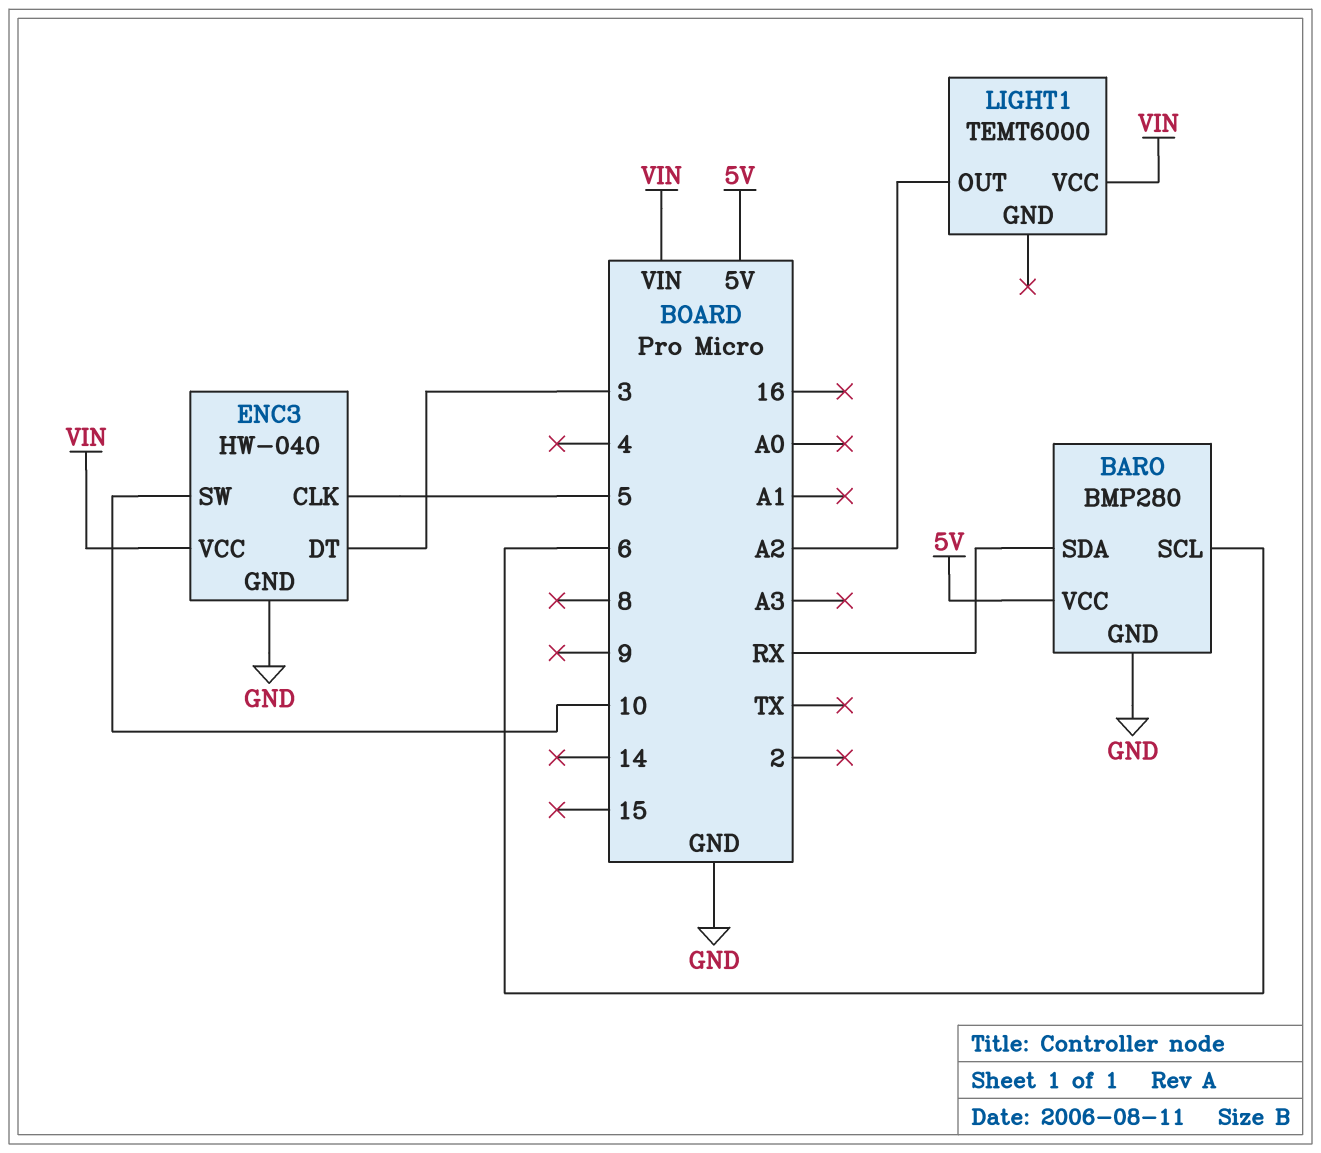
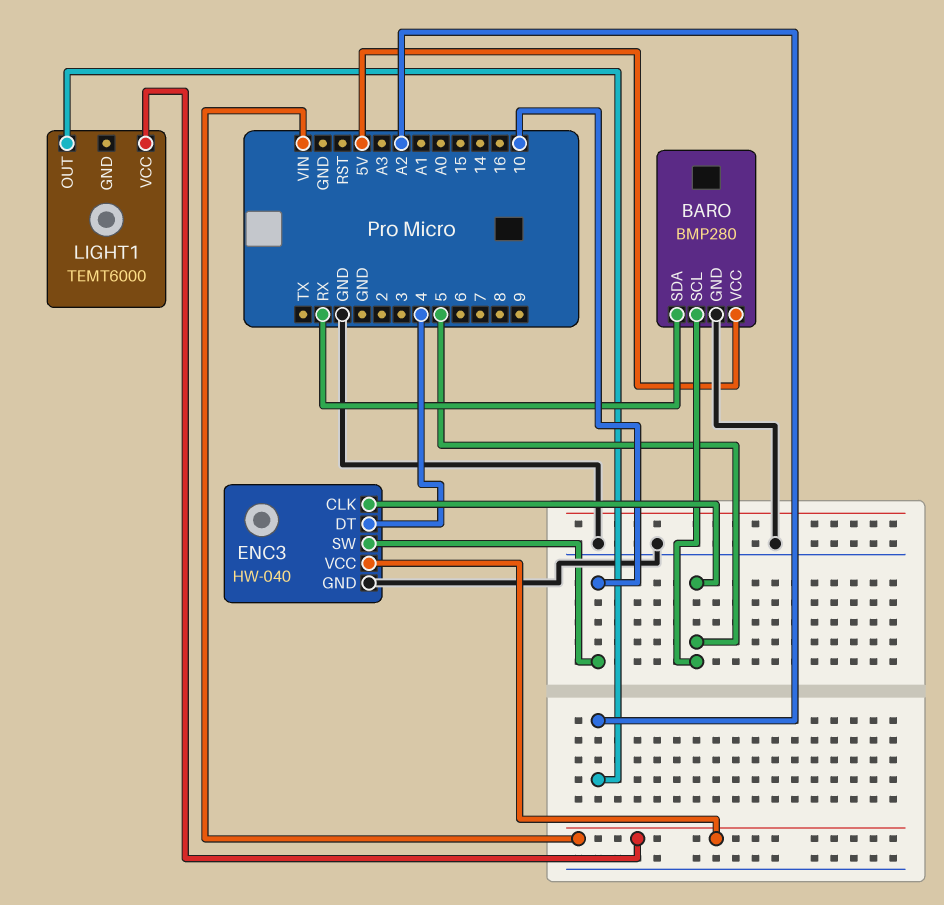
BARO pin SCL: 6 -> 5
ENC3 pin DT: 3 -> 4

